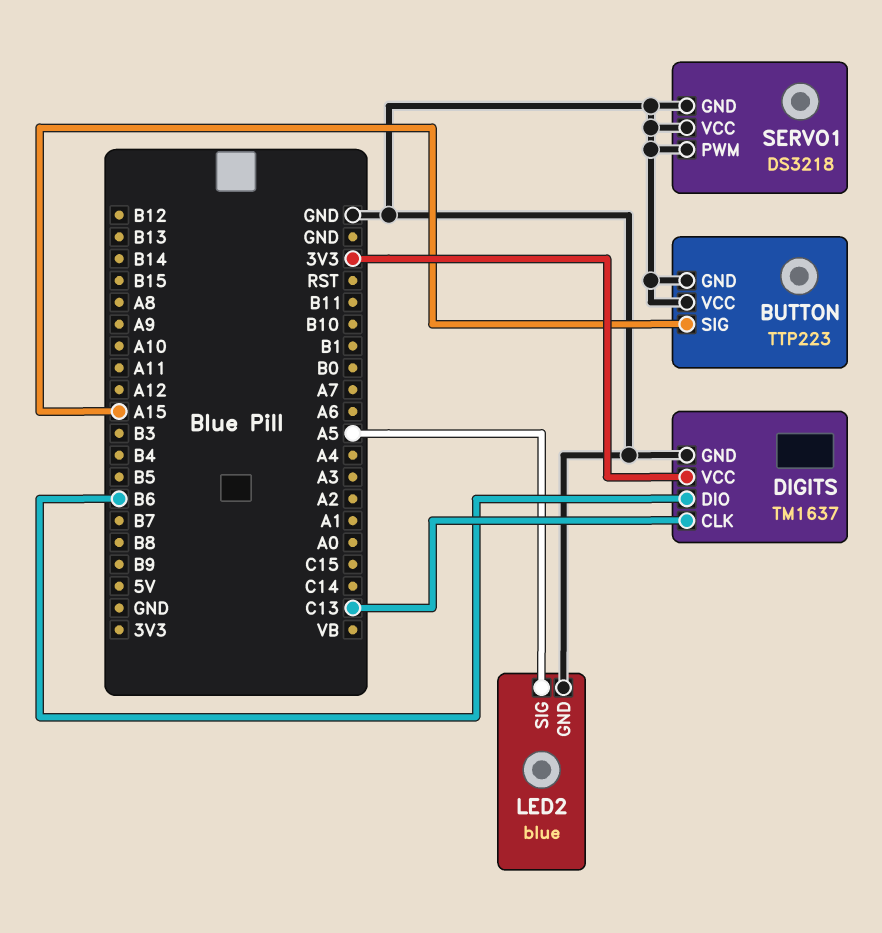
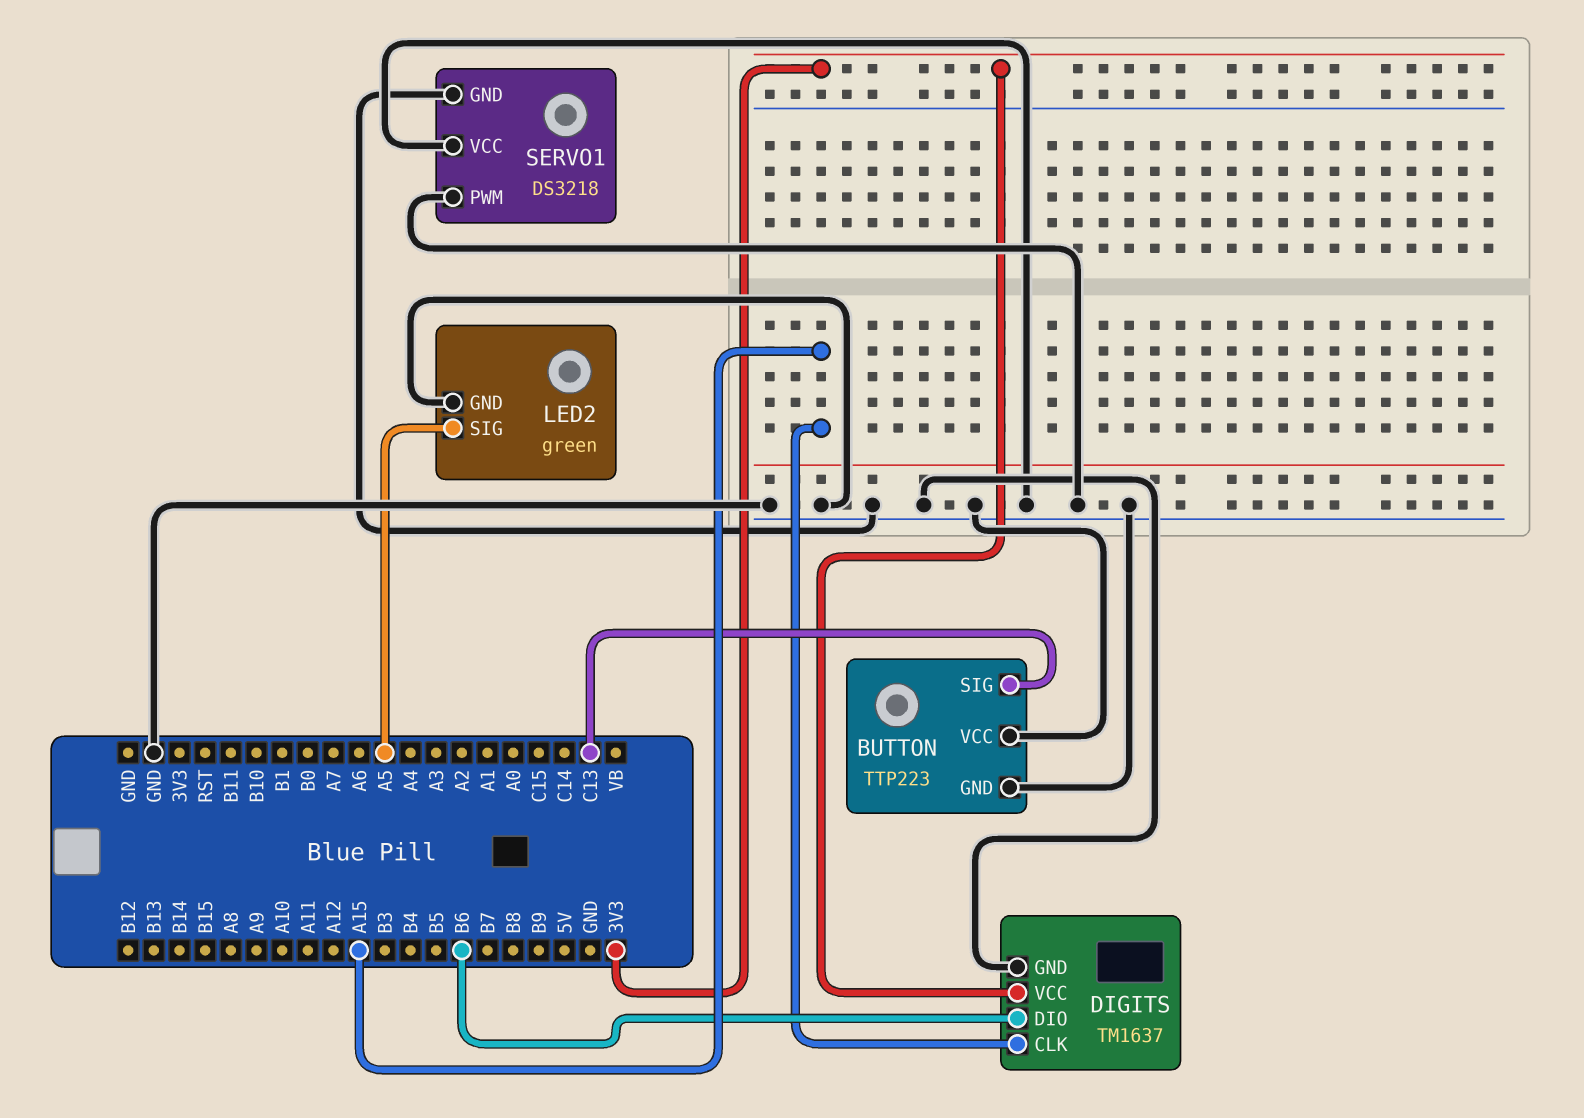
BUTTON pin SIG: A15 -> C13
DIGITS pin CLK: C13 -> A15
LED2: blue -> green

